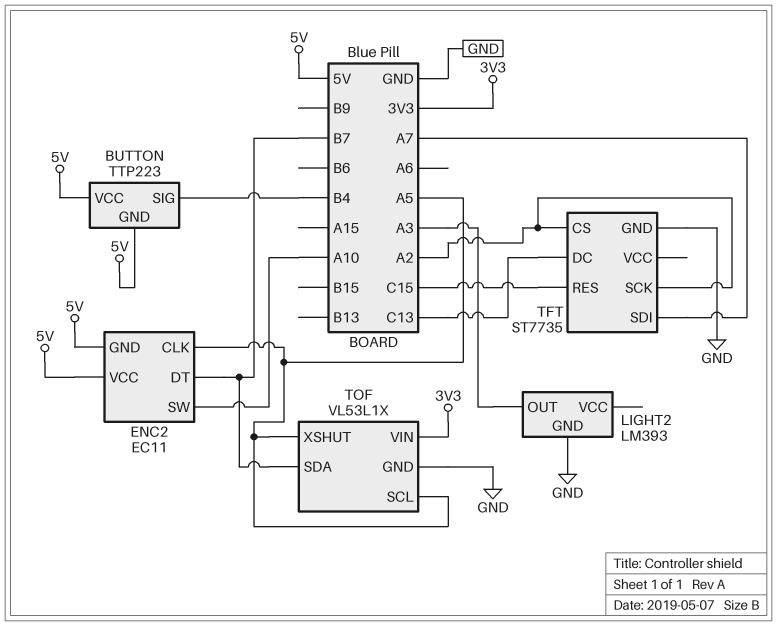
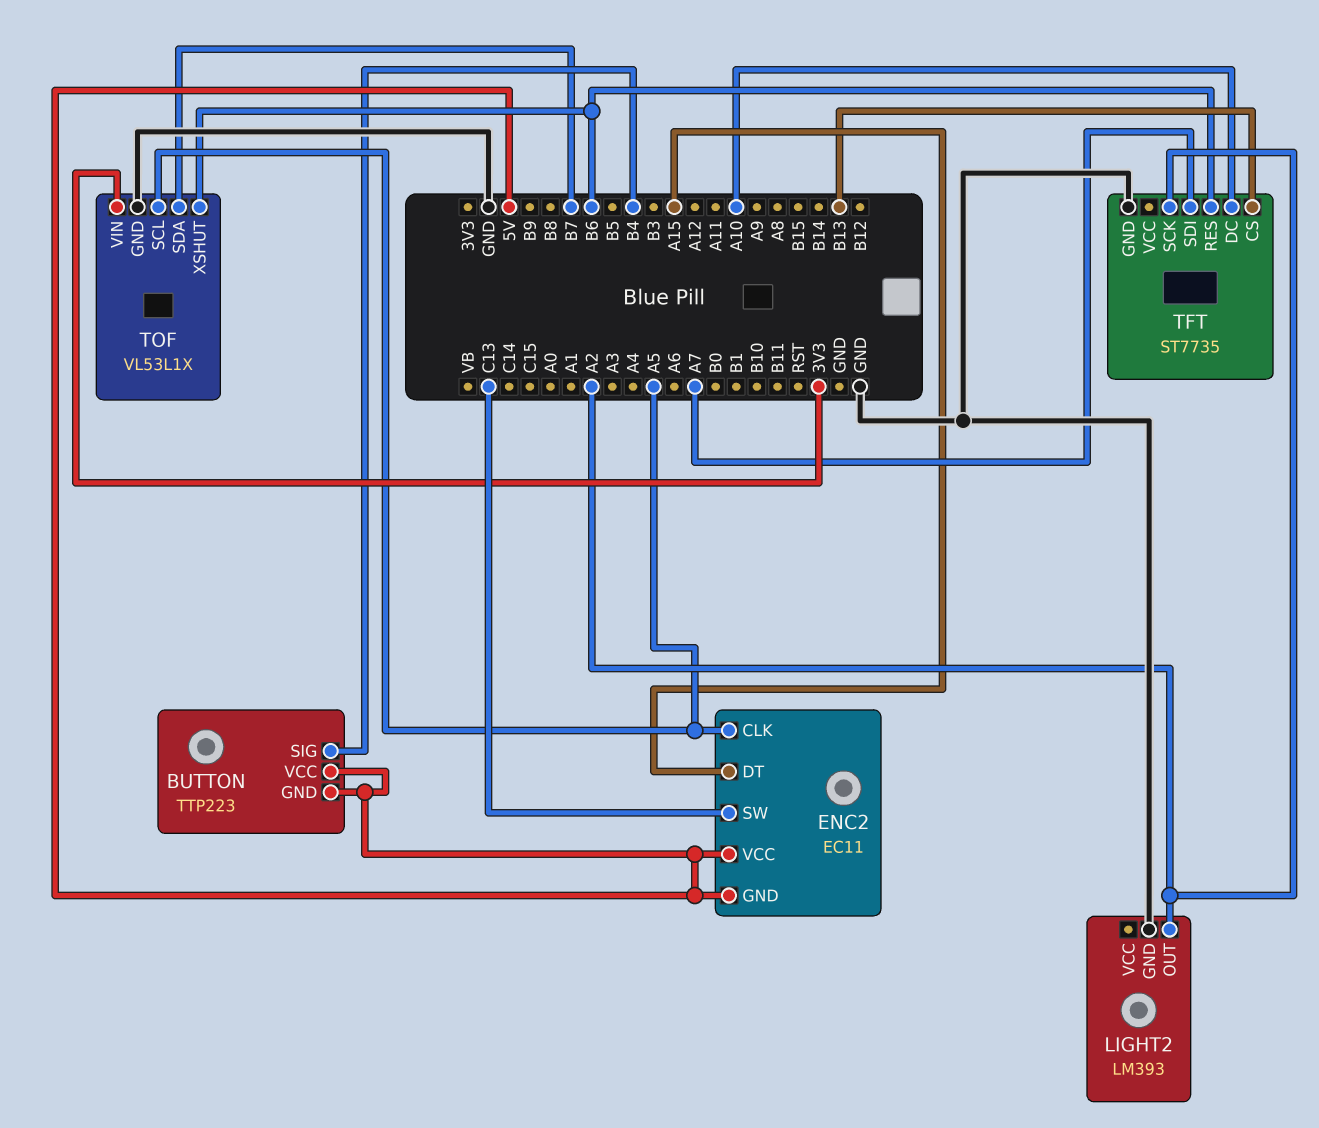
ENC2 pin DT: B7 -> A15
ENC2 pin SW: A10 -> C13
LIGHT2 pin OUT: A3 -> A2
TFT pin CS: A2 -> B13
TFT pin DC: C13 -> A10
TFT pin RES: C15 -> B6
TOF pin XSHUT: A5 -> B6

